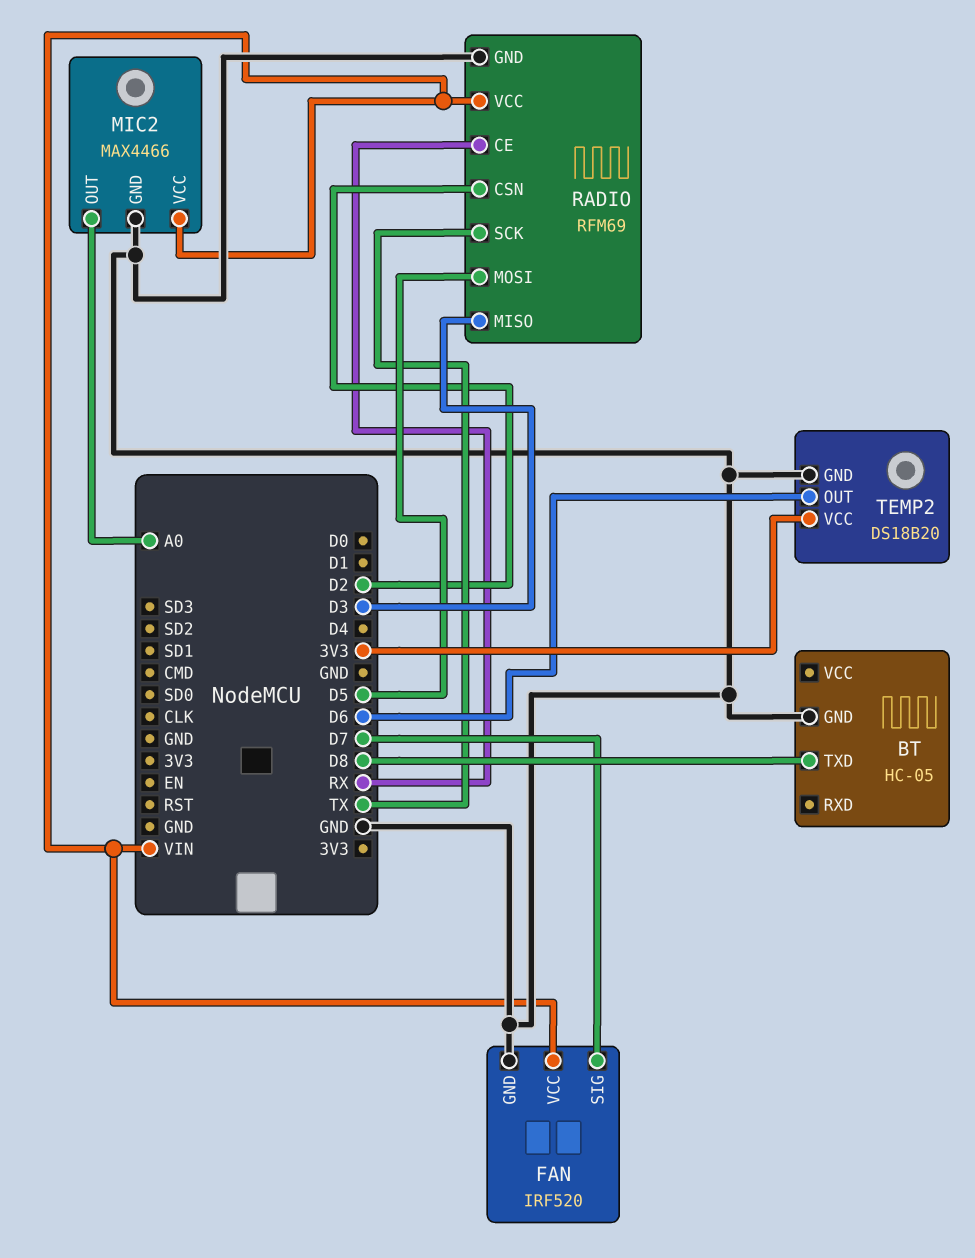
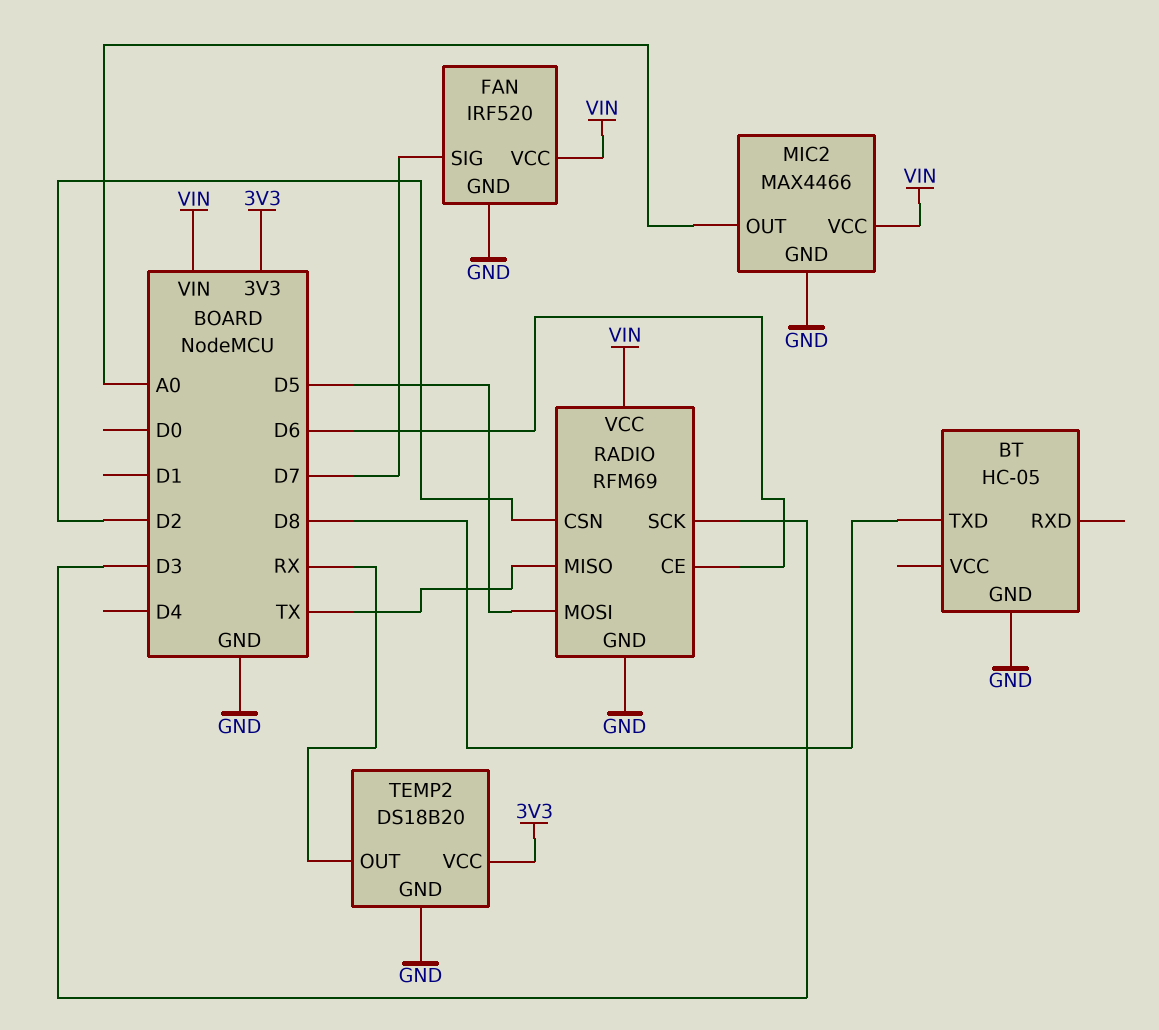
RADIO pin CE: RX -> D6
RADIO pin MISO: D3 -> TX
RADIO pin SCK: TX -> D3
TEMP2 pin OUT: D6 -> RX

